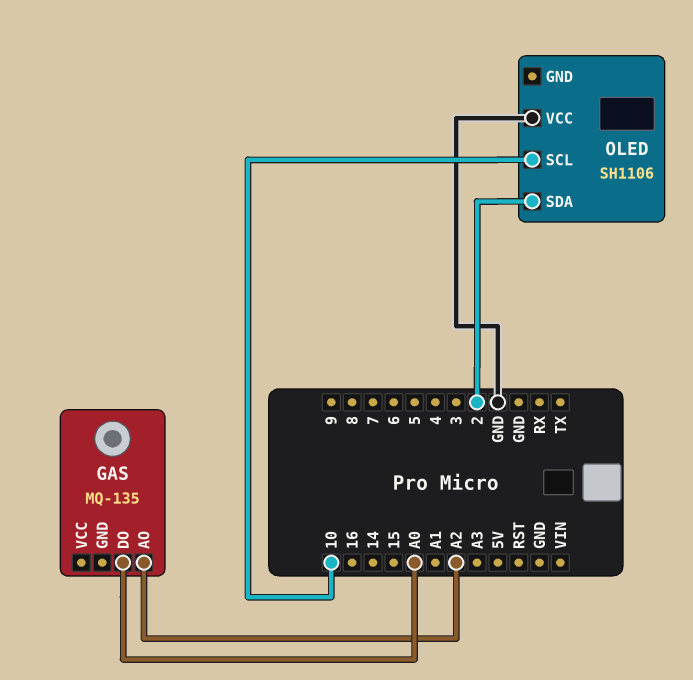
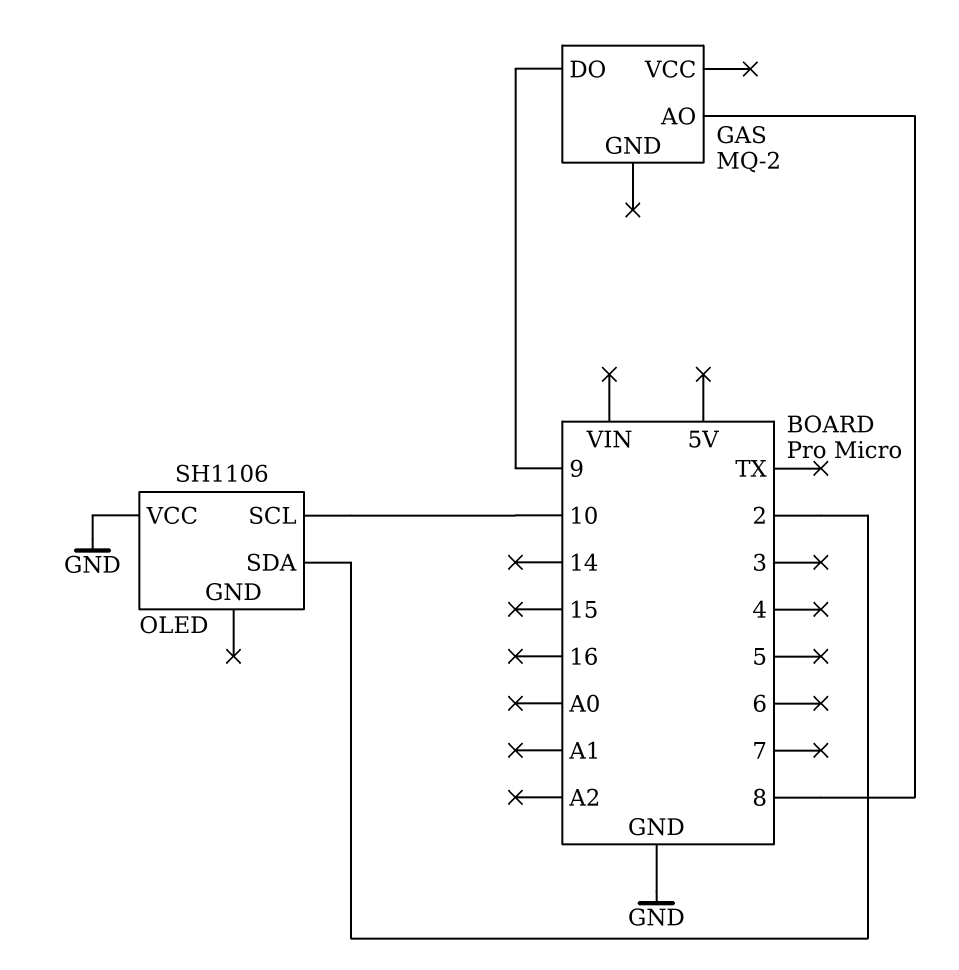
GAS: MQ-135 -> MQ-2
GAS pin AO: A2 -> 8
GAS pin DO: A0 -> 9

